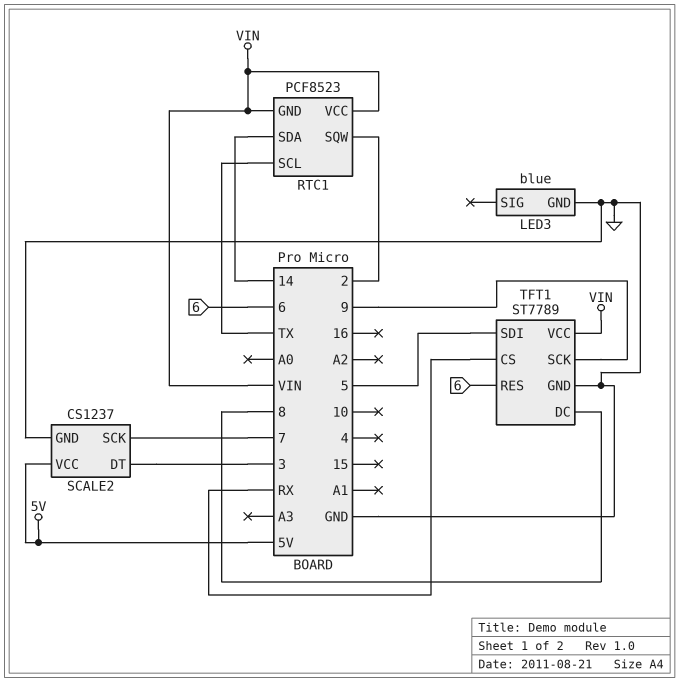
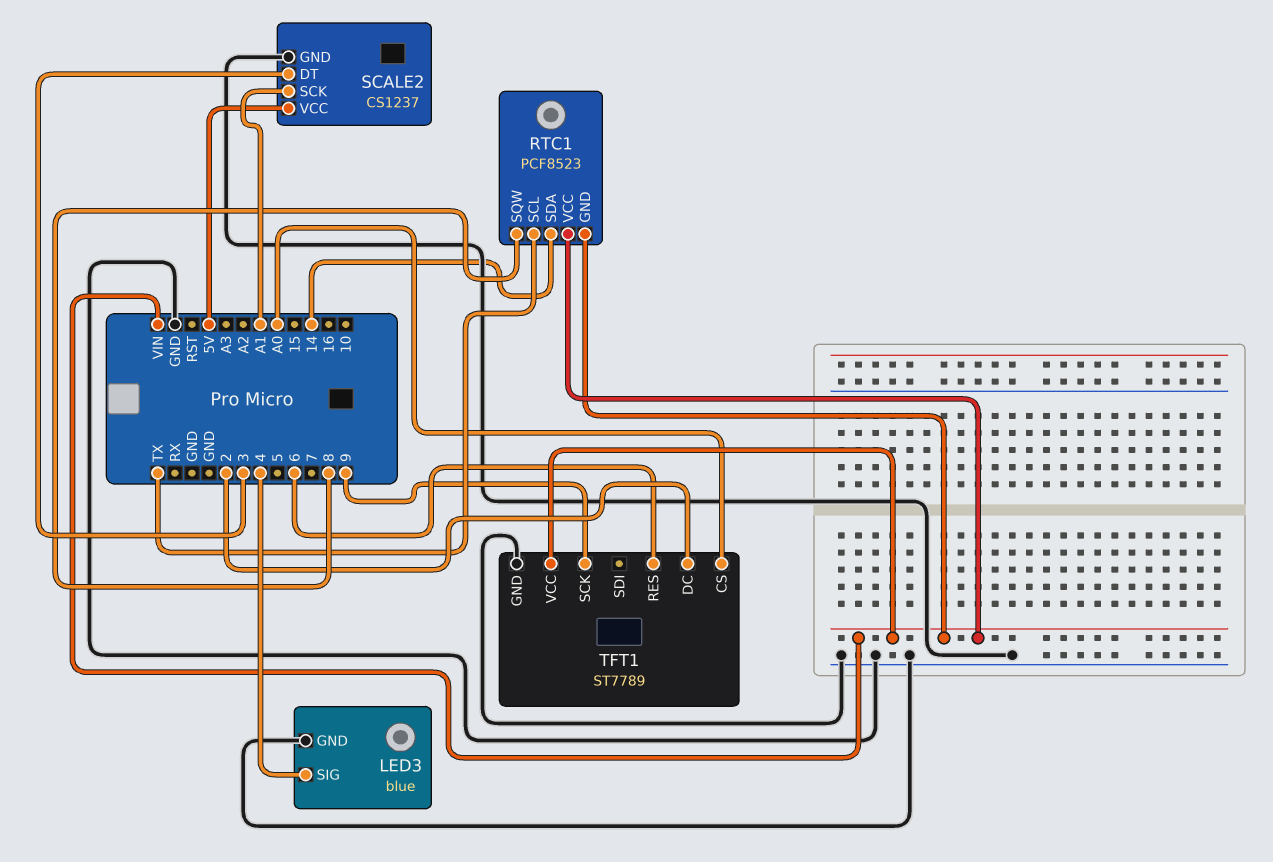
LED3 pin SIG: none -> 4
RTC1 pin SQW: 2 -> 8
SCALE2 pin SCK: 7 -> A1
TFT1 pin CS: RX -> A0
TFT1 pin DC: 8 -> 2
TFT1 pin SDI: 5 -> none

